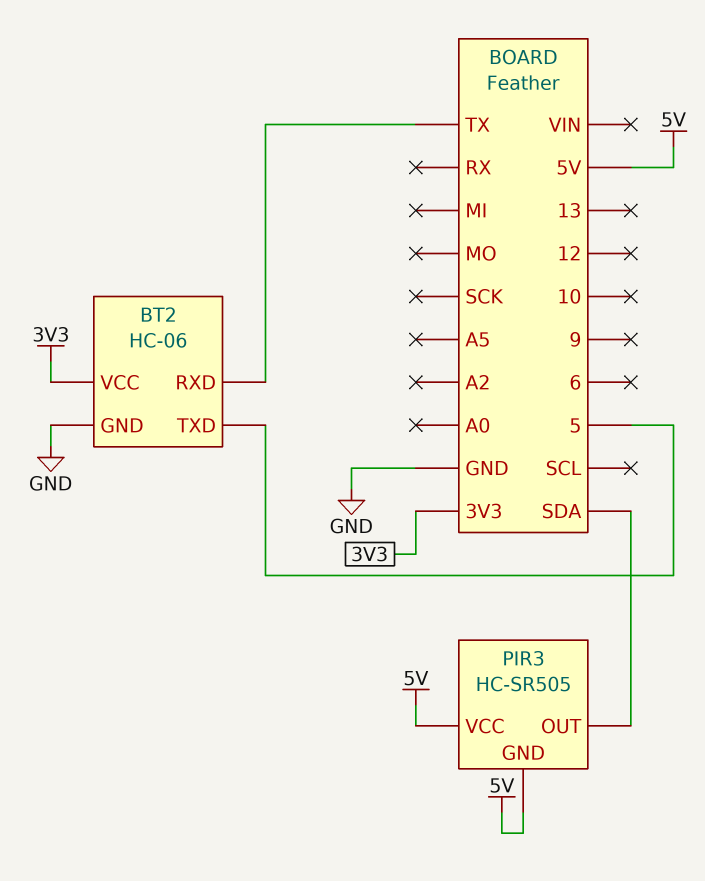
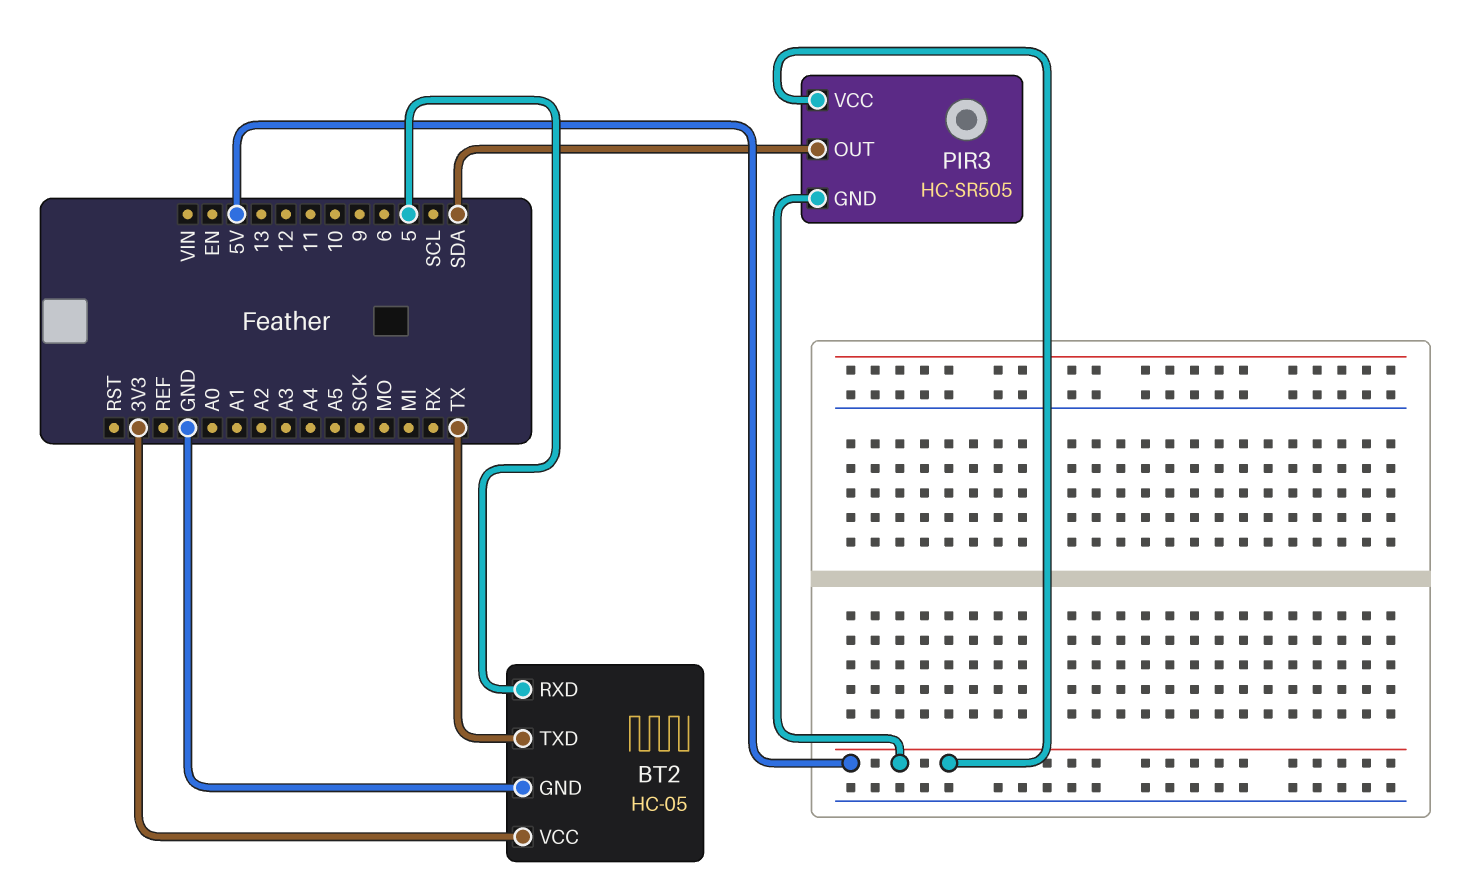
BT2: HC-06 -> HC-05
BT2 pin RXD: TX -> 5
BT2 pin TXD: 5 -> TX

